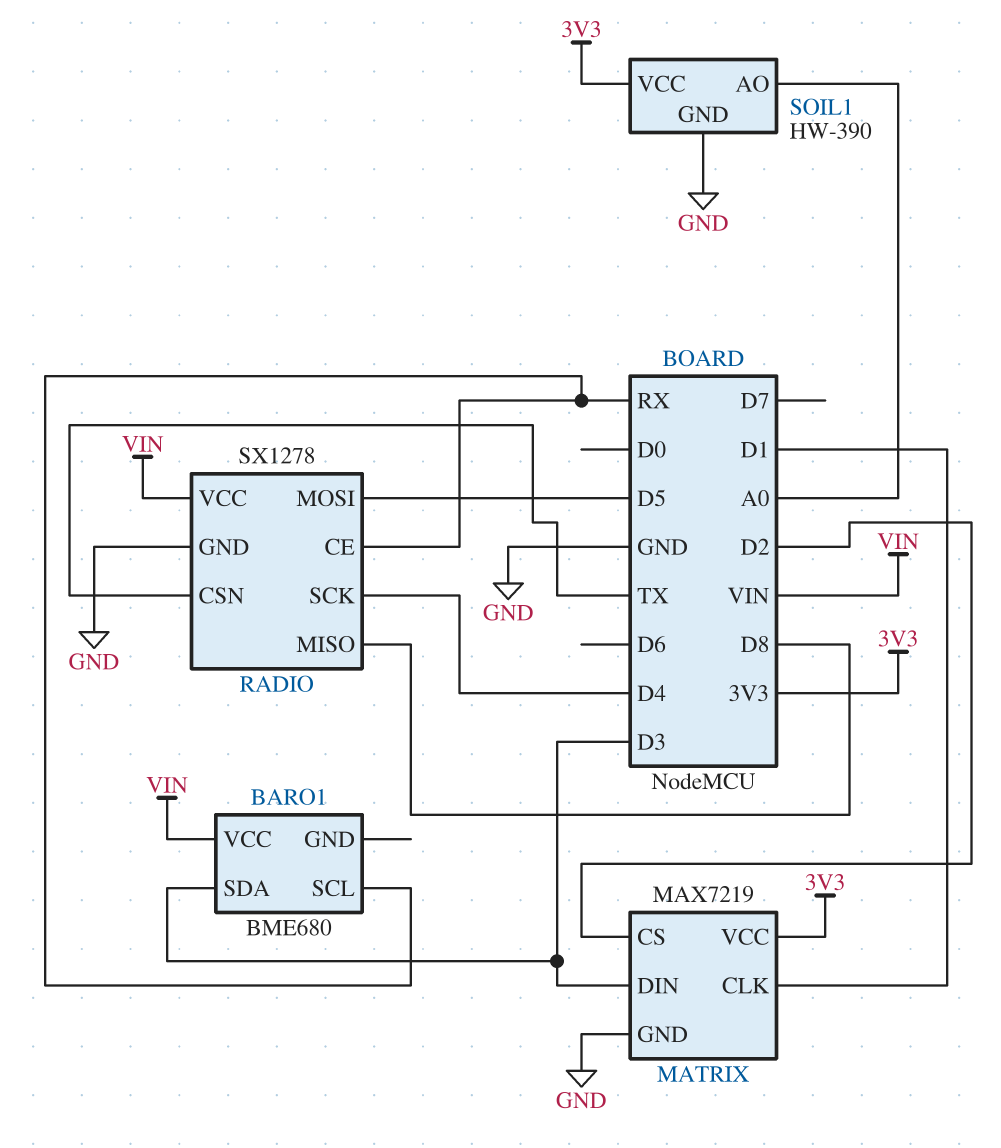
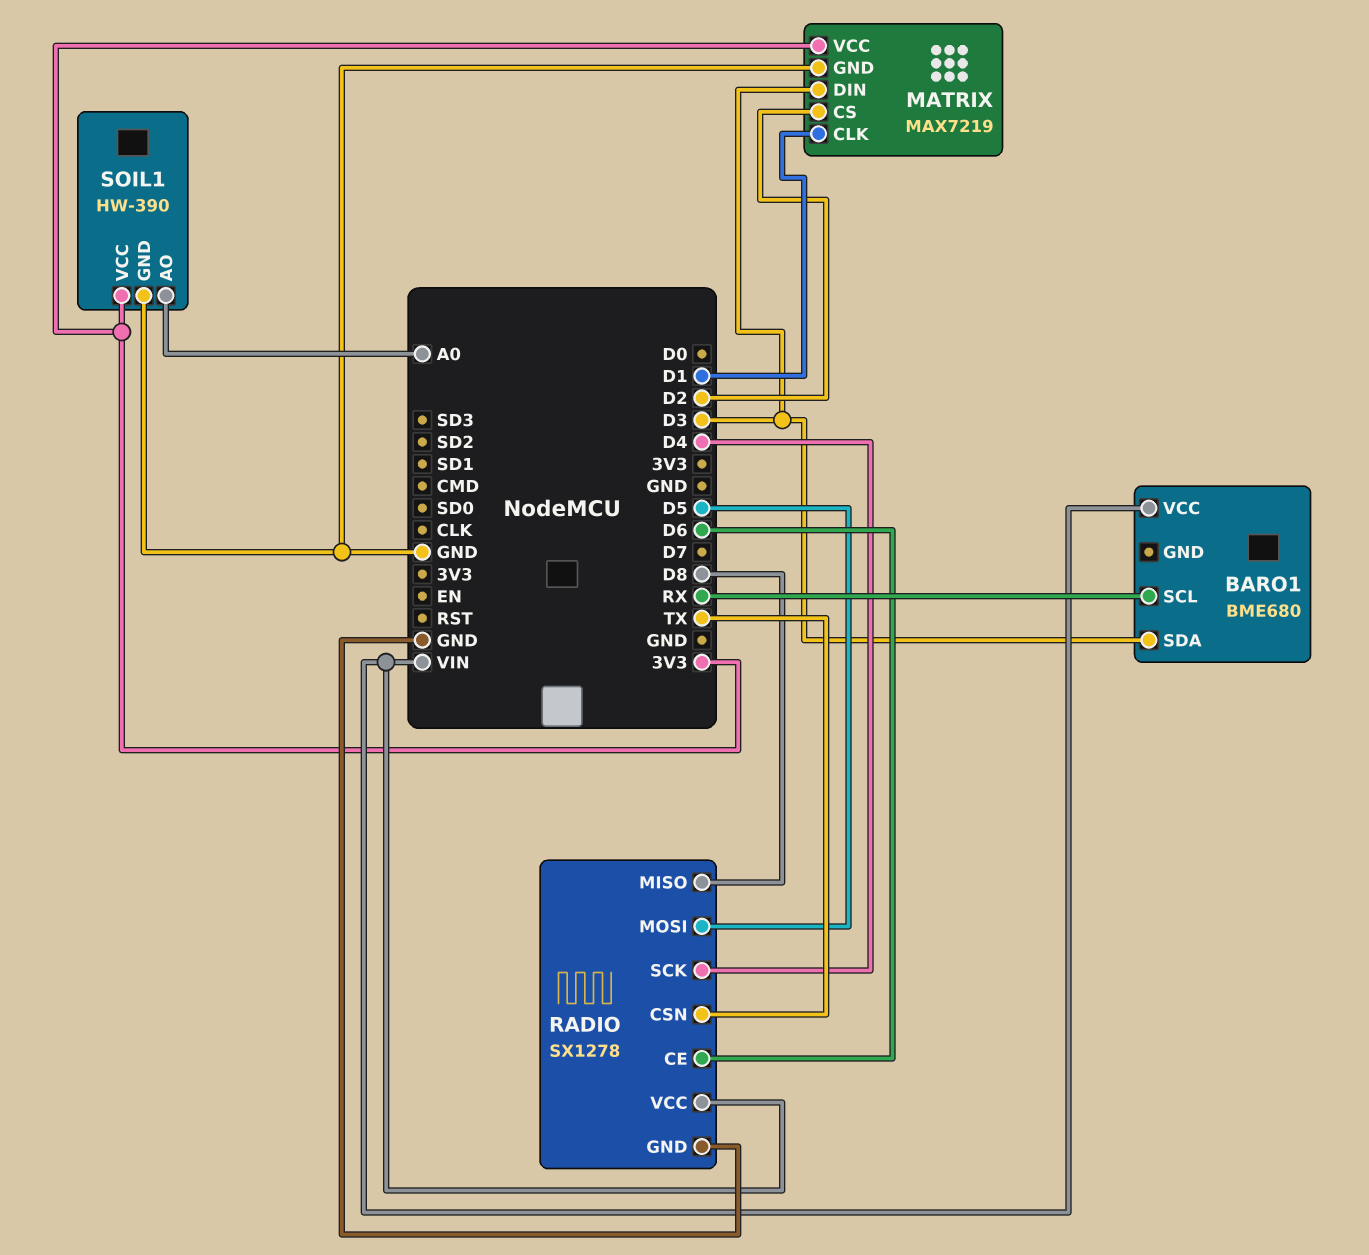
RADIO pin CE: RX -> D6

